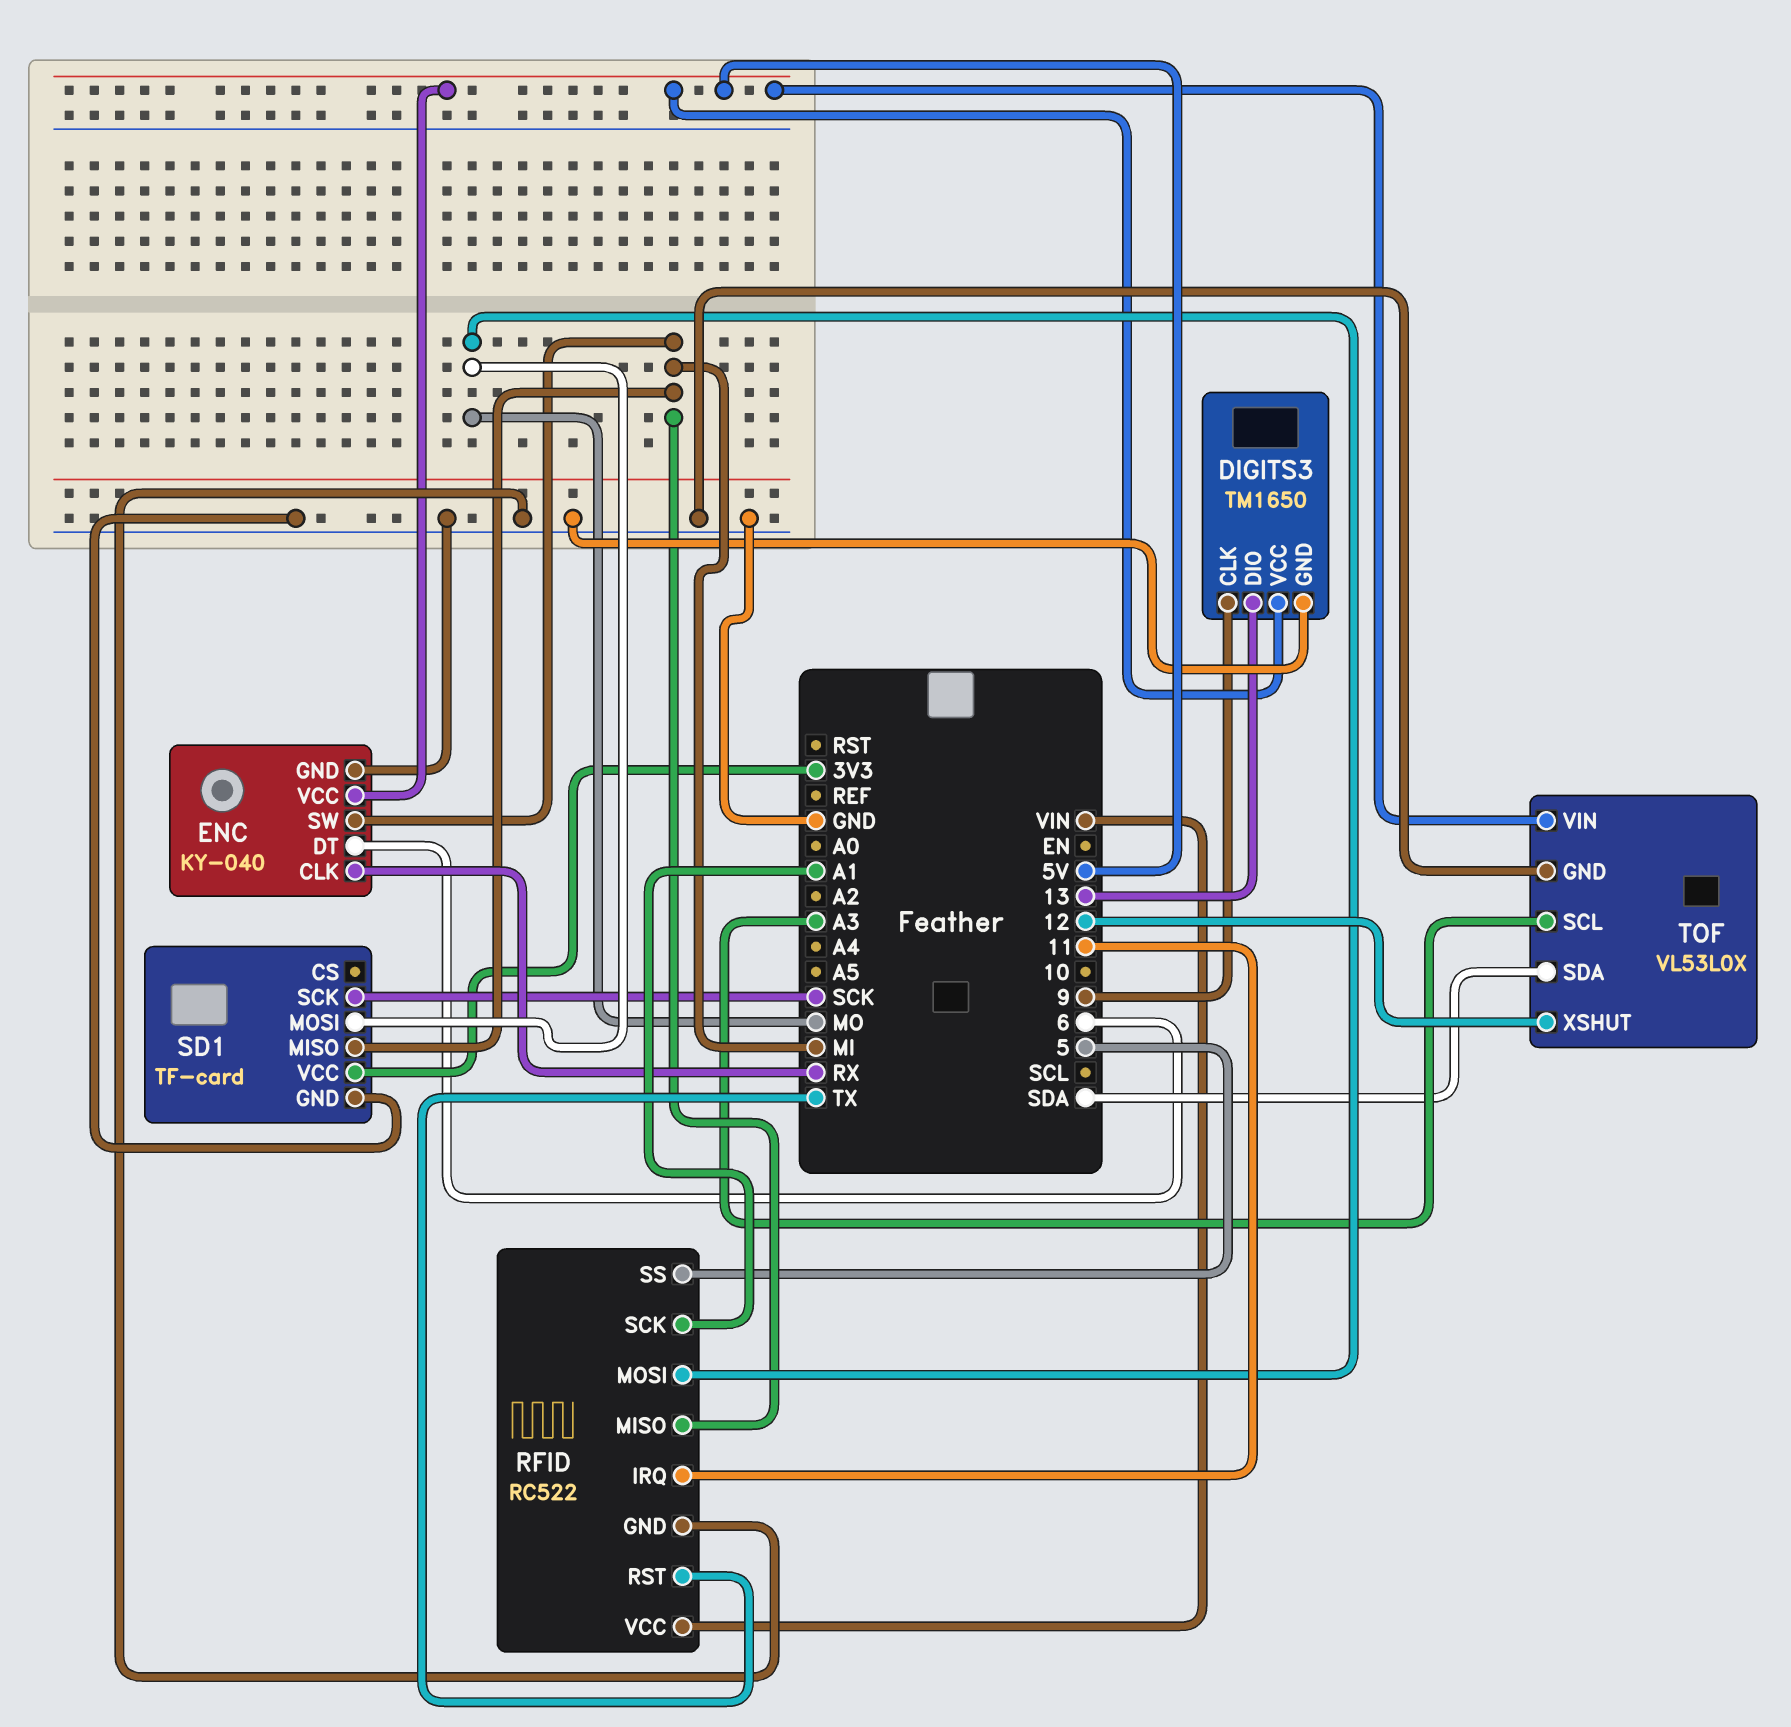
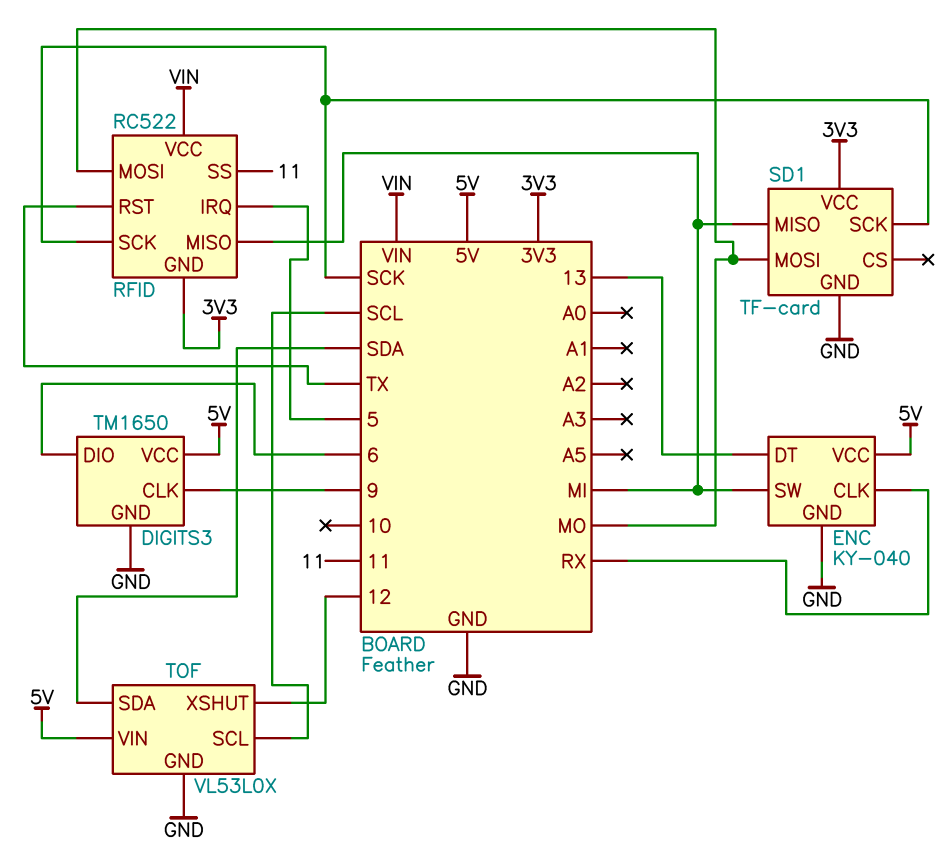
DIGITS3 pin DIO: 13 -> 6
ENC pin DT: 6 -> 13
RFID pin GND: GND -> 3V3
RFID pin IRQ: 11 -> 5
RFID pin SCK: A1 -> SCK
RFID pin SS: 5 -> 11
TOF pin SCL: A3 -> SCL

